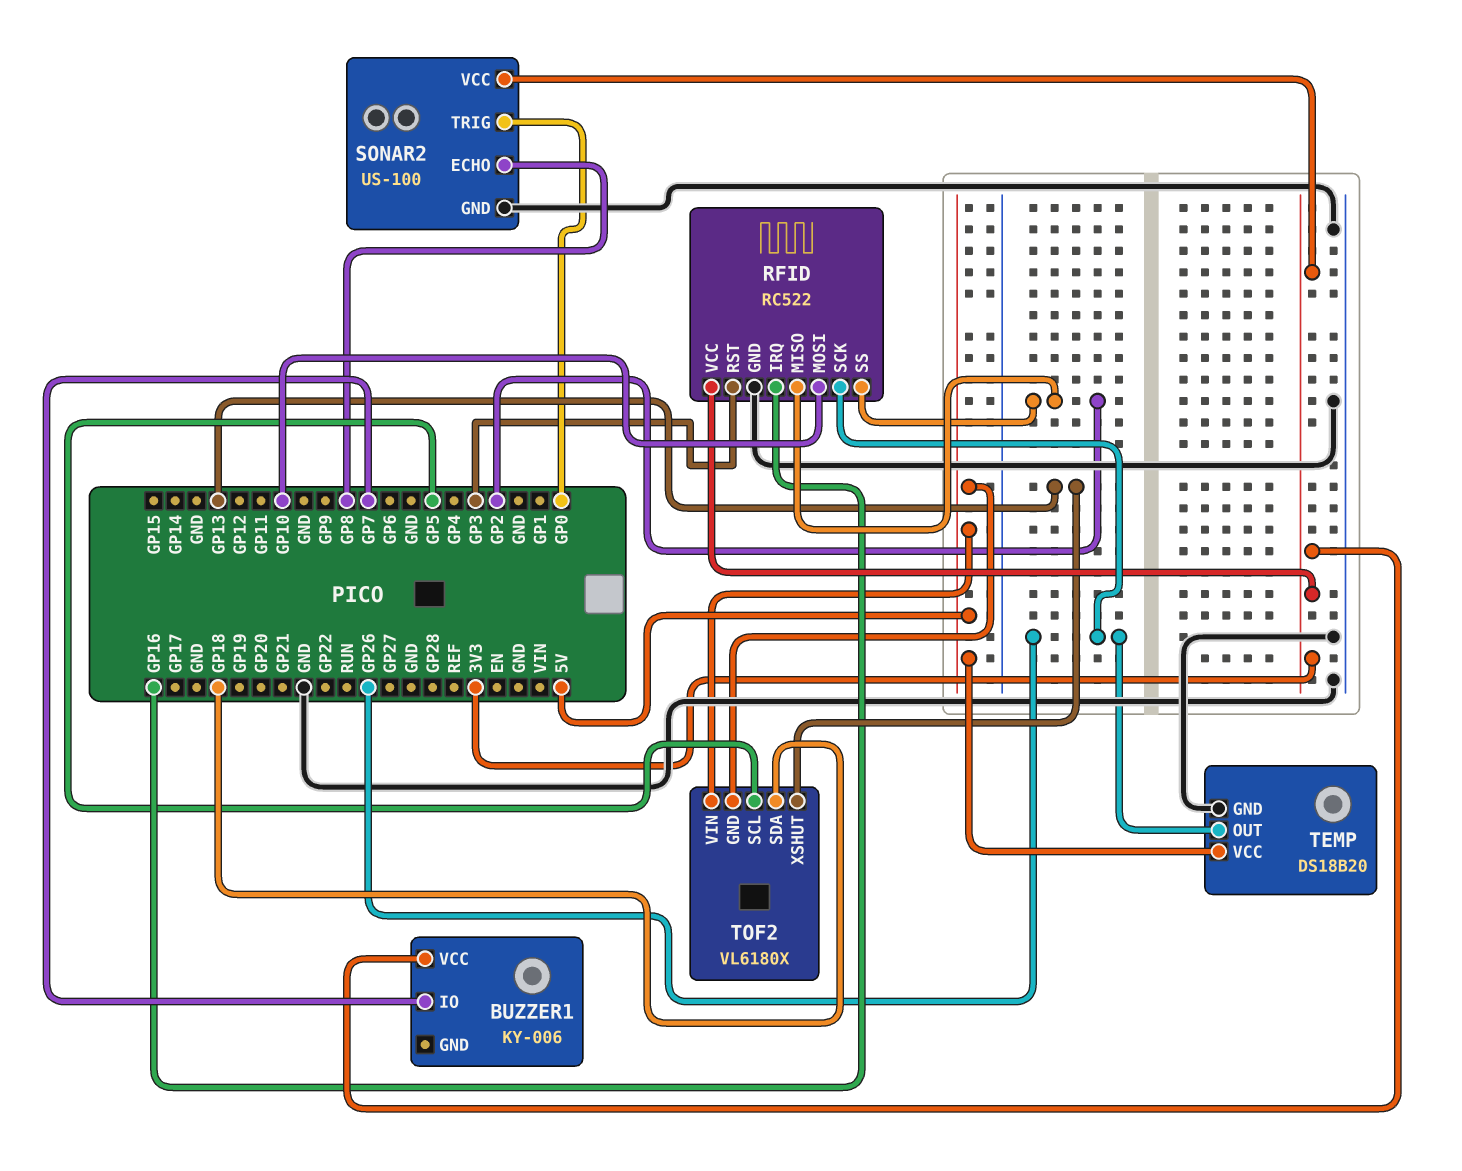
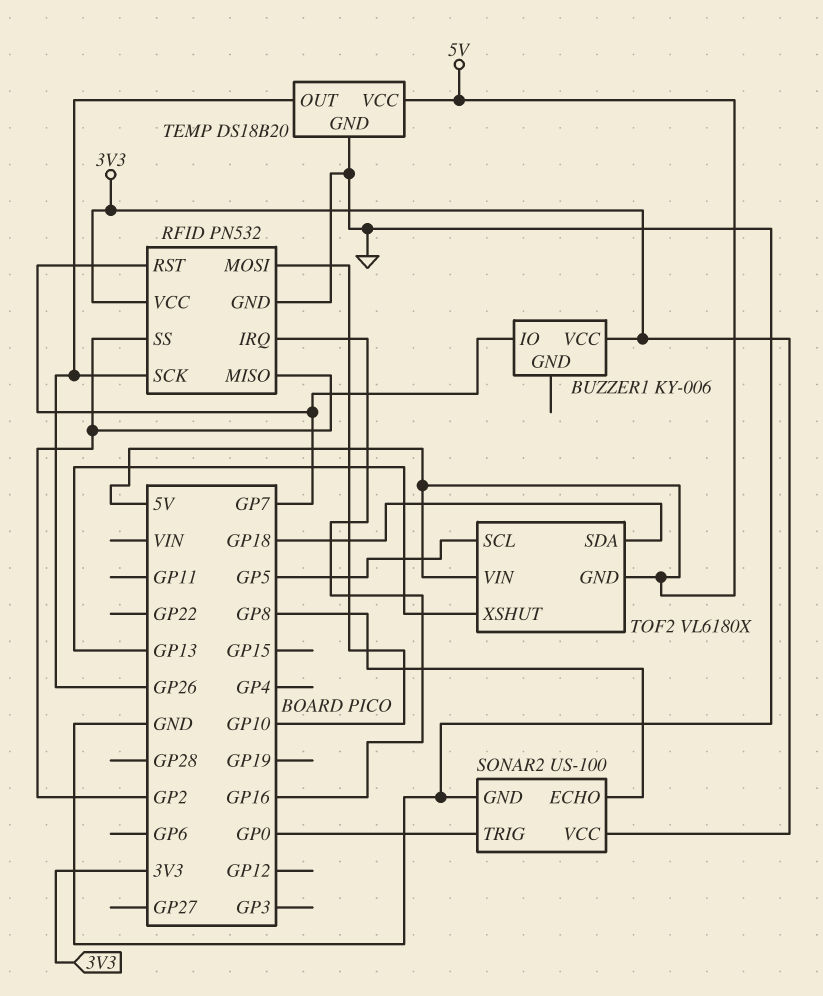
RFID: RC522 -> PN532
RFID pin RST: GP3 -> GP7

